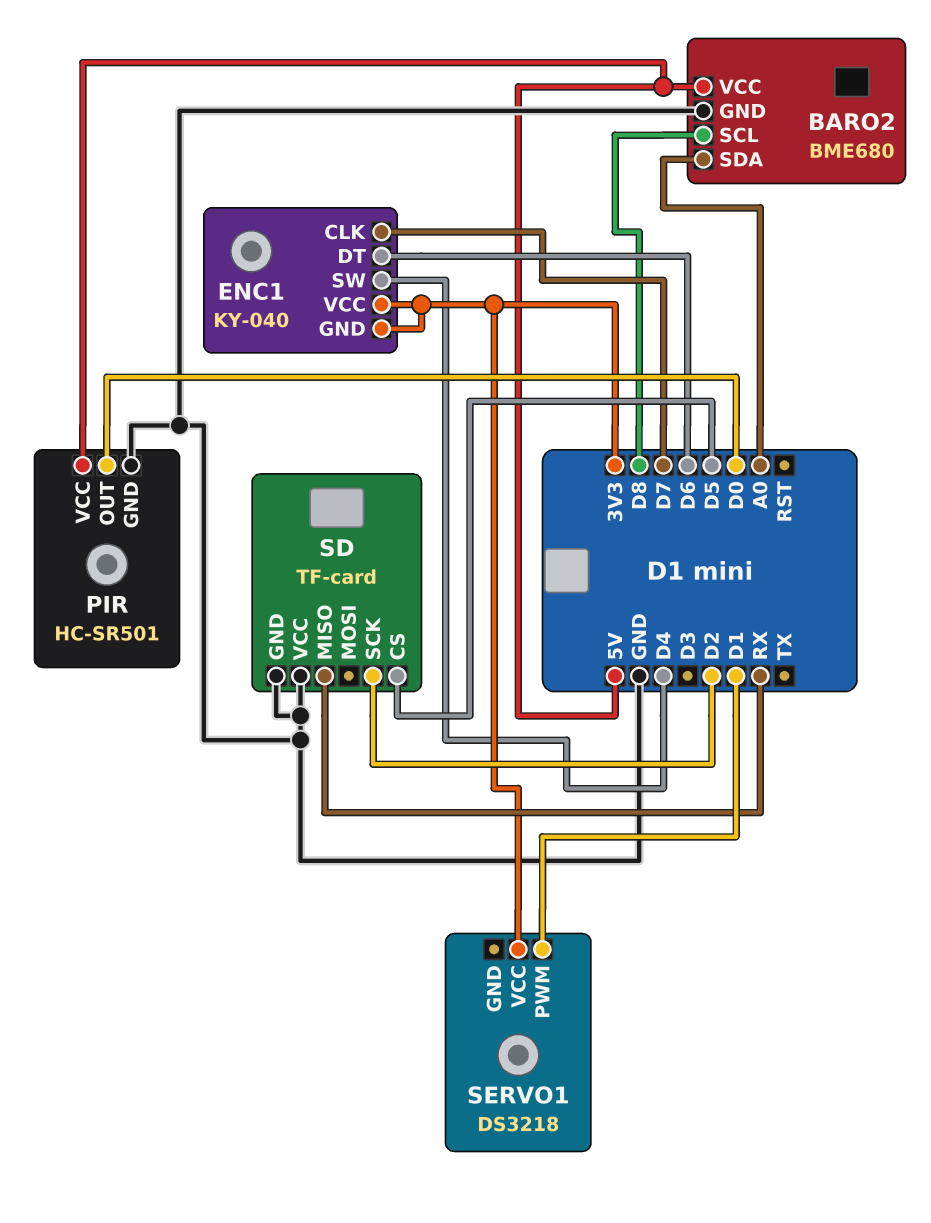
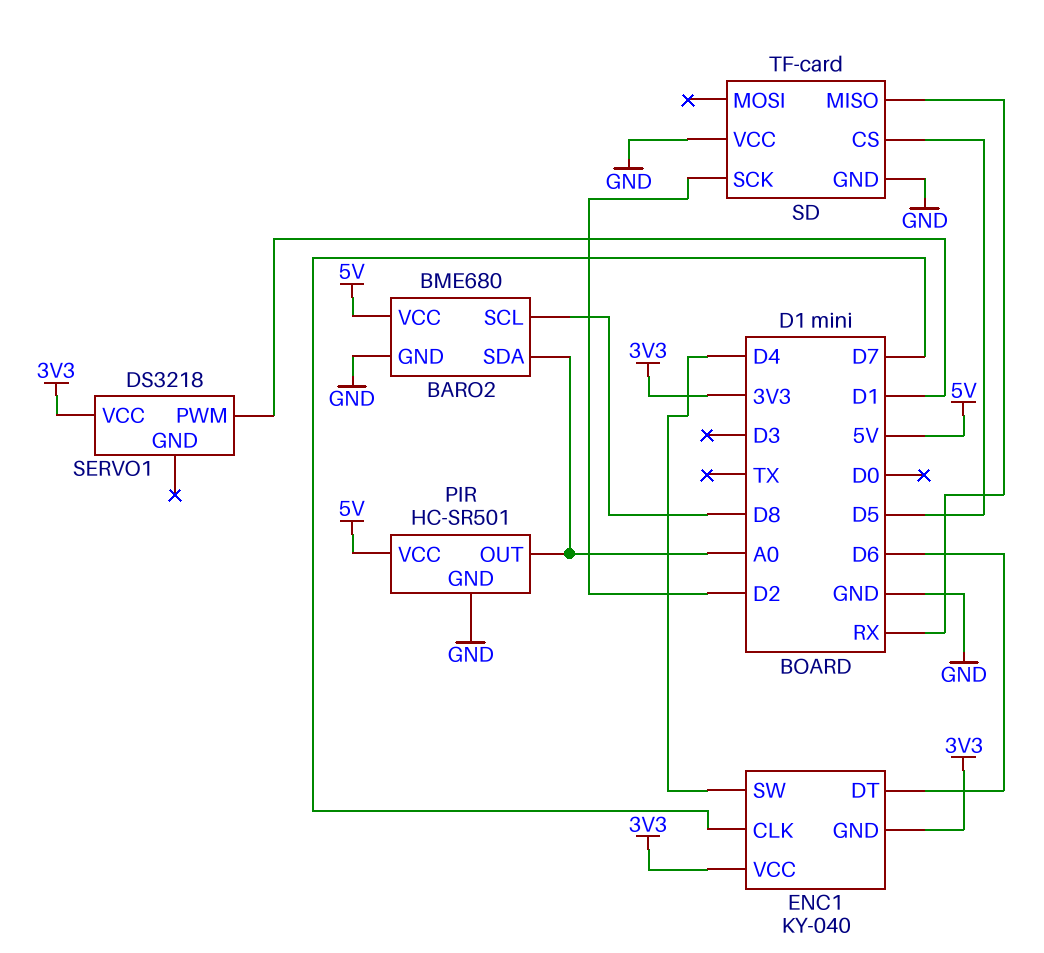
PIR pin OUT: D0 -> A0

